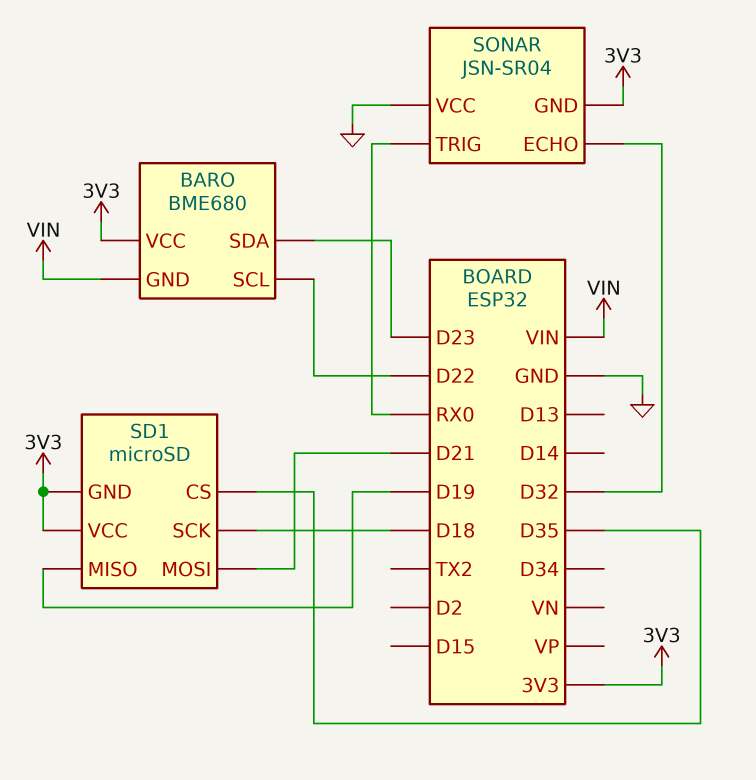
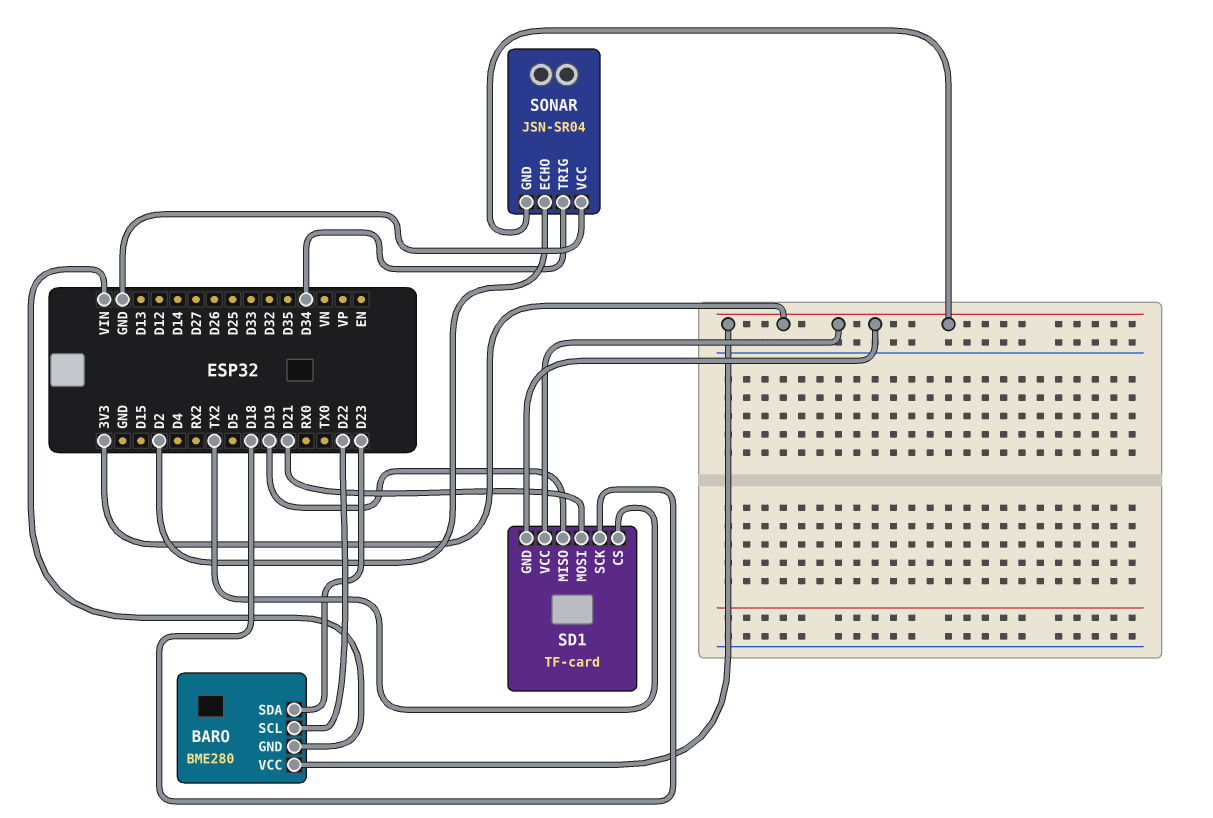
BARO: BME680 -> BME280
SD1: microSD -> TF-card
SD1 pin CS: D35 -> TX2
SONAR pin ECHO: D32 -> D2
SONAR pin TRIG: RX0 -> D34

